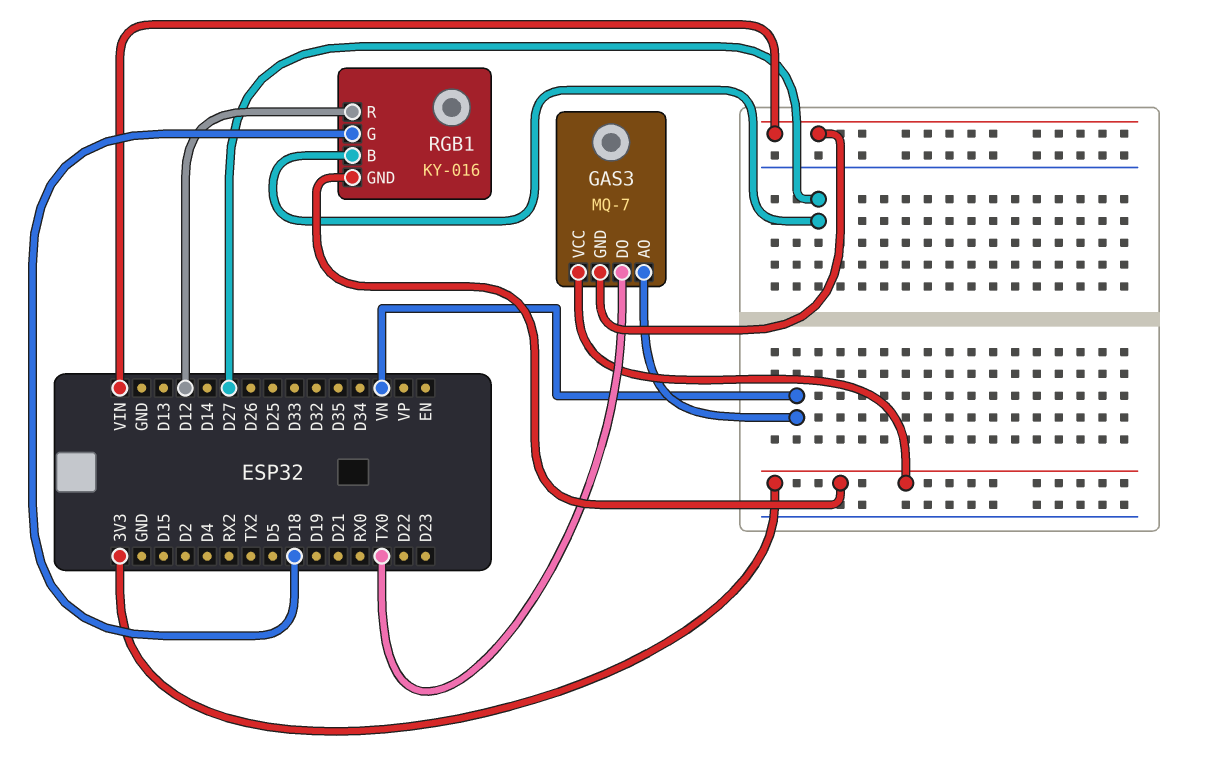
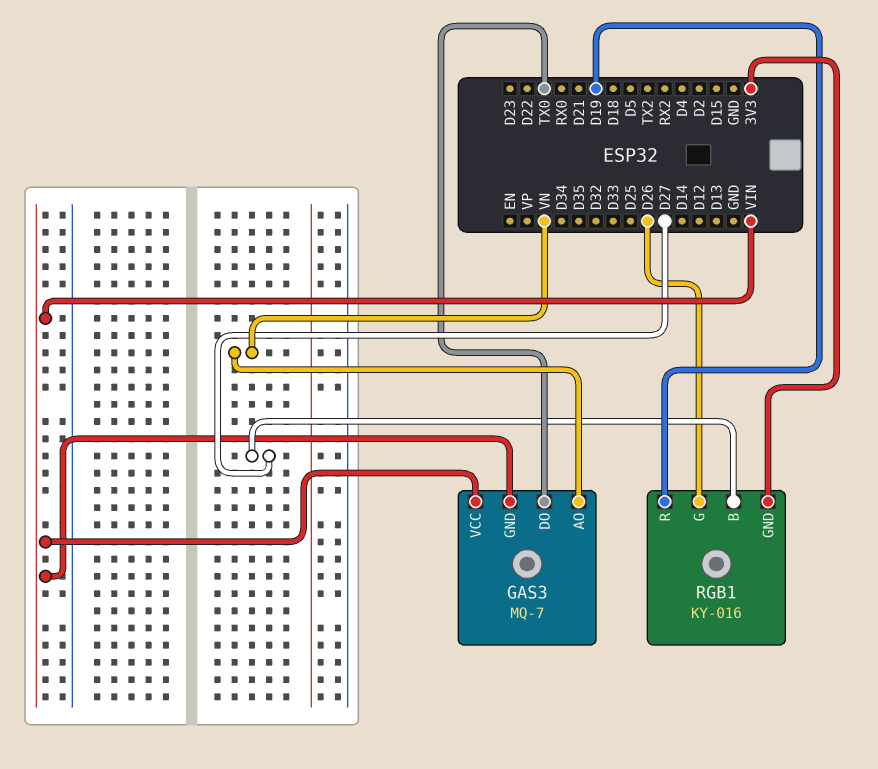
GAS3 pin VCC: 3V3 -> VIN
RGB1 pin G: D18 -> D26
RGB1 pin R: D12 -> D19

